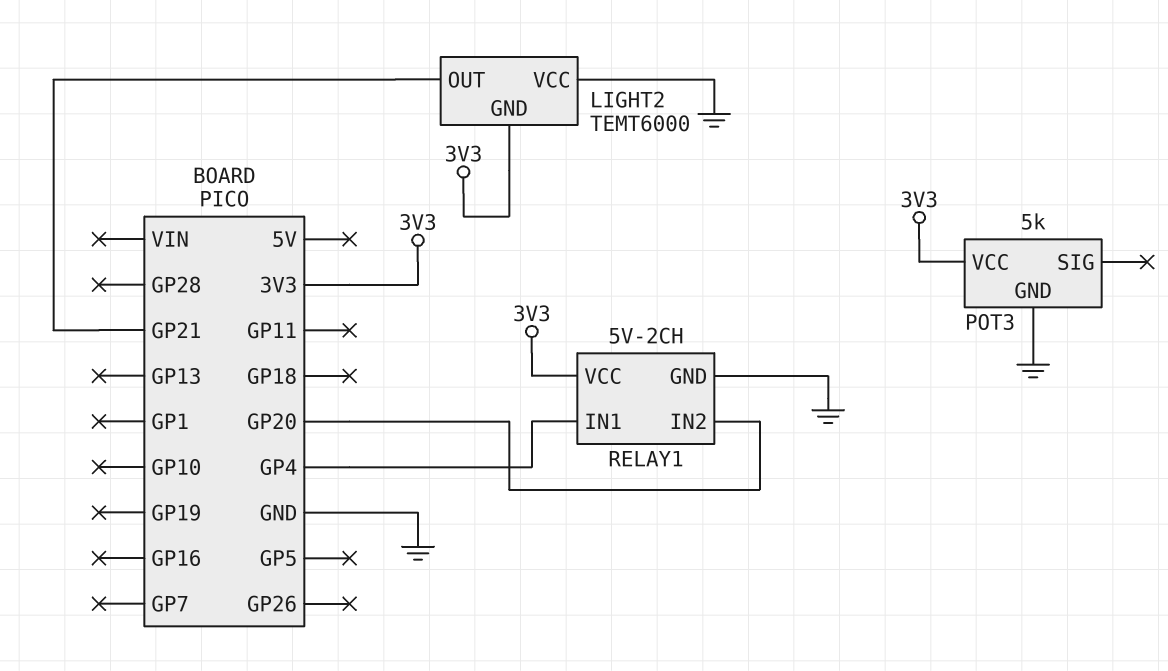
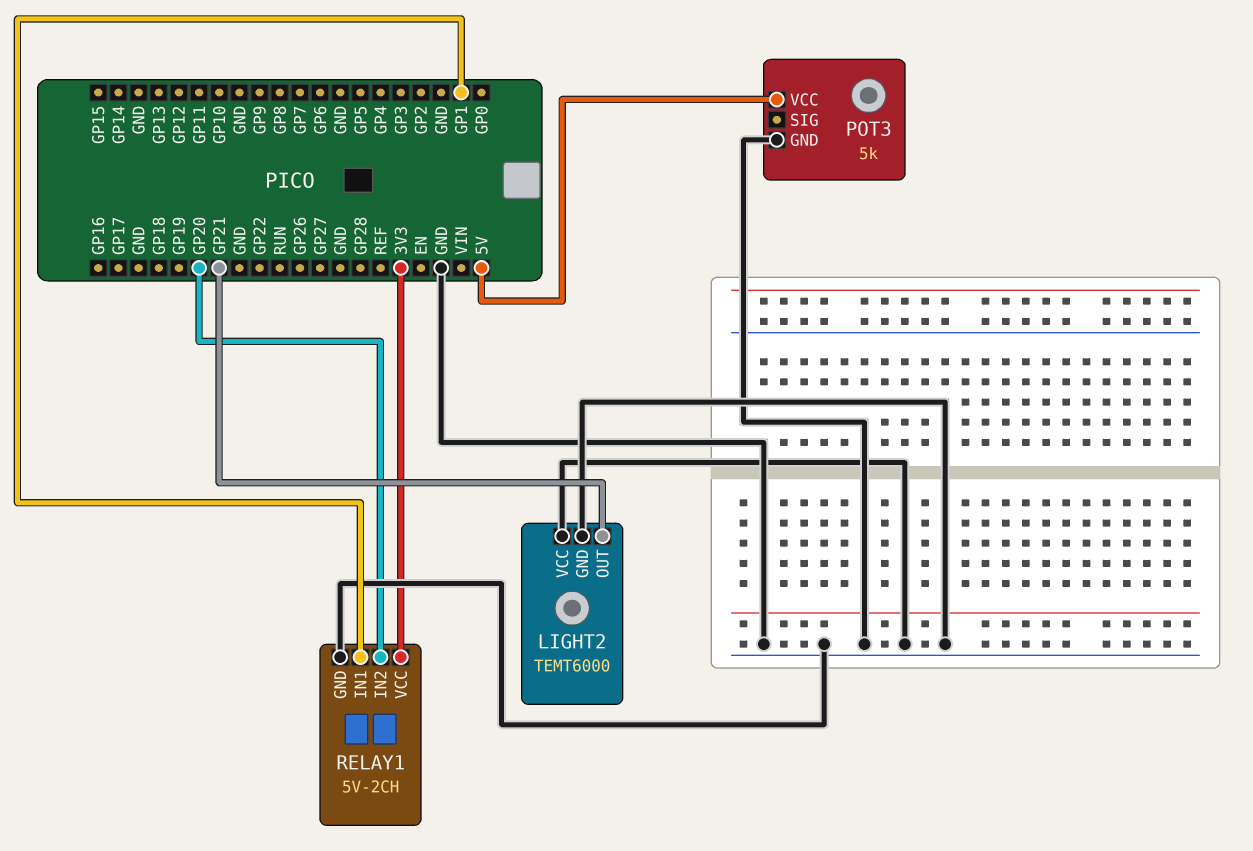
LIGHT2 pin GND: 3V3 -> GND
POT3 pin VCC: 3V3 -> 5V
RELAY1 pin IN1: GP4 -> GP1

